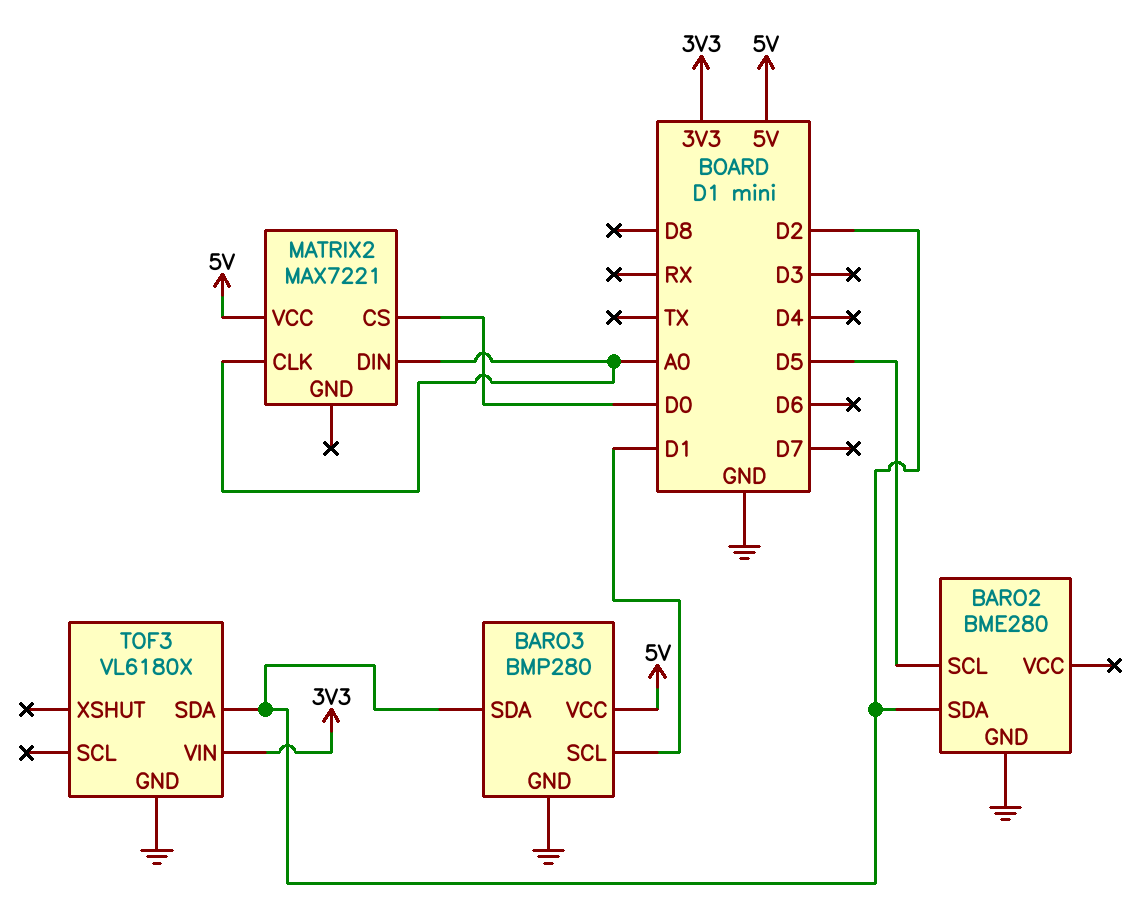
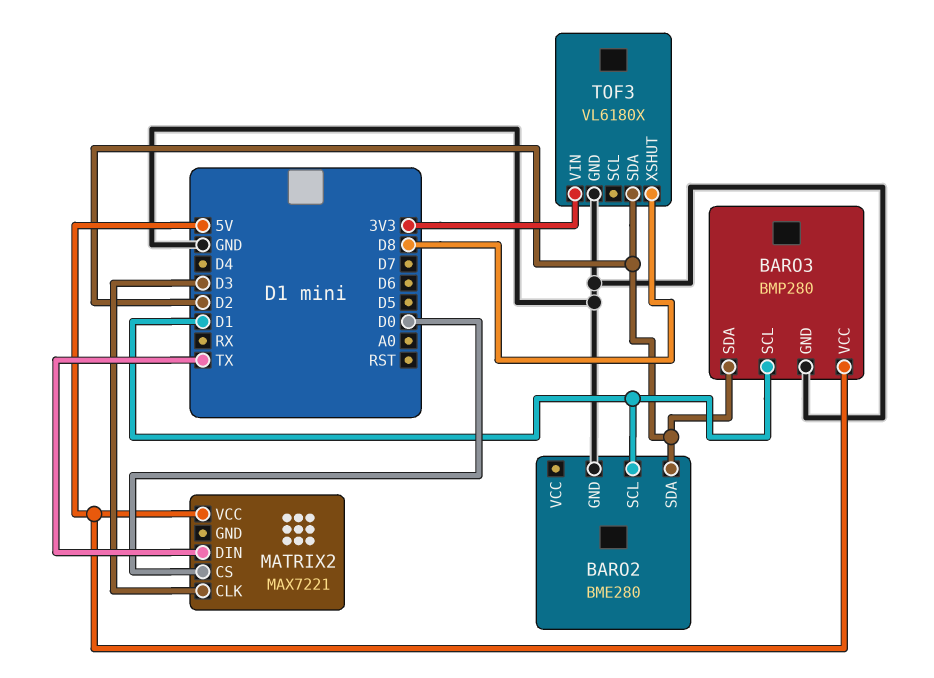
BARO2 pin SCL: D5 -> D1
MATRIX2 pin CLK: A0 -> D3
MATRIX2 pin DIN: A0 -> TX
TOF3 pin XSHUT: none -> D8

